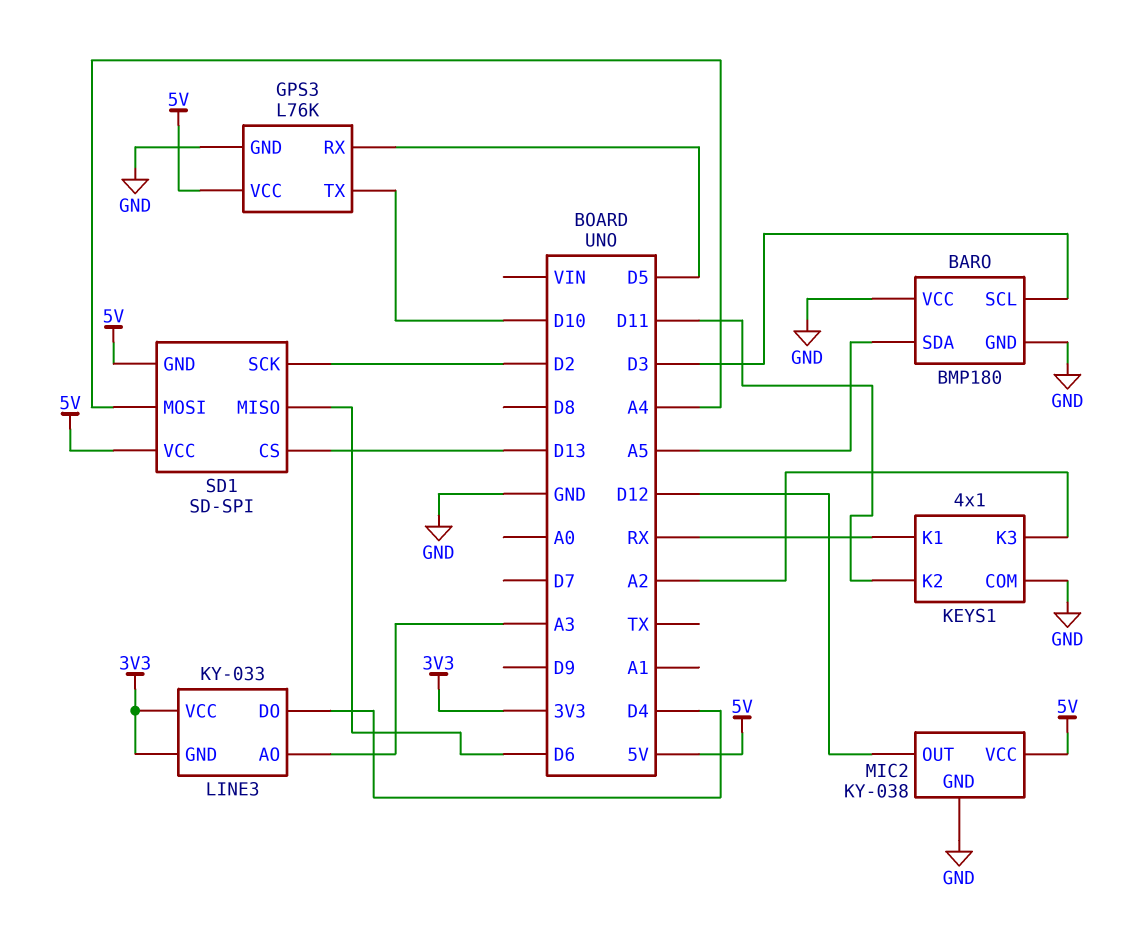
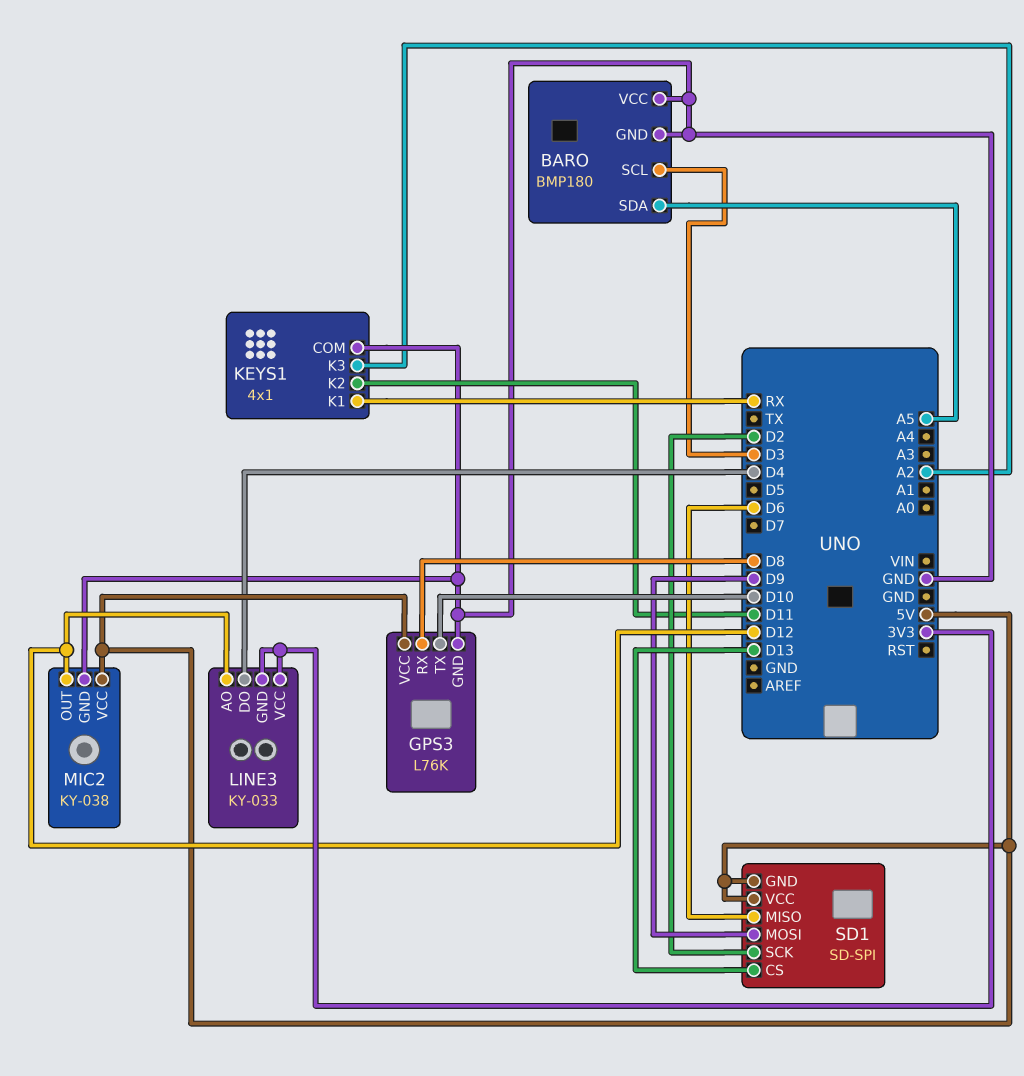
GPS3 pin RX: D5 -> D8
LINE3 pin AO: A3 -> D12
SD1 pin MOSI: A4 -> D9

